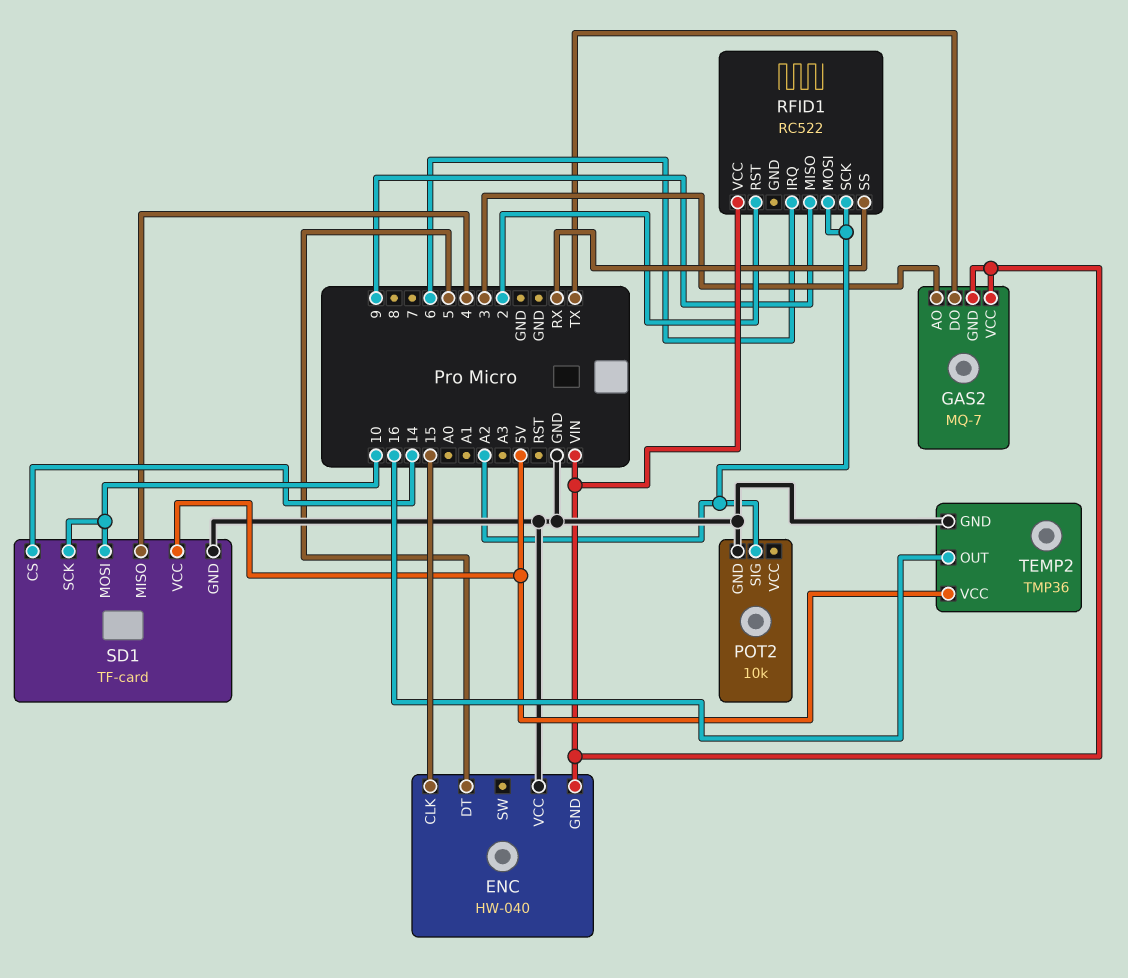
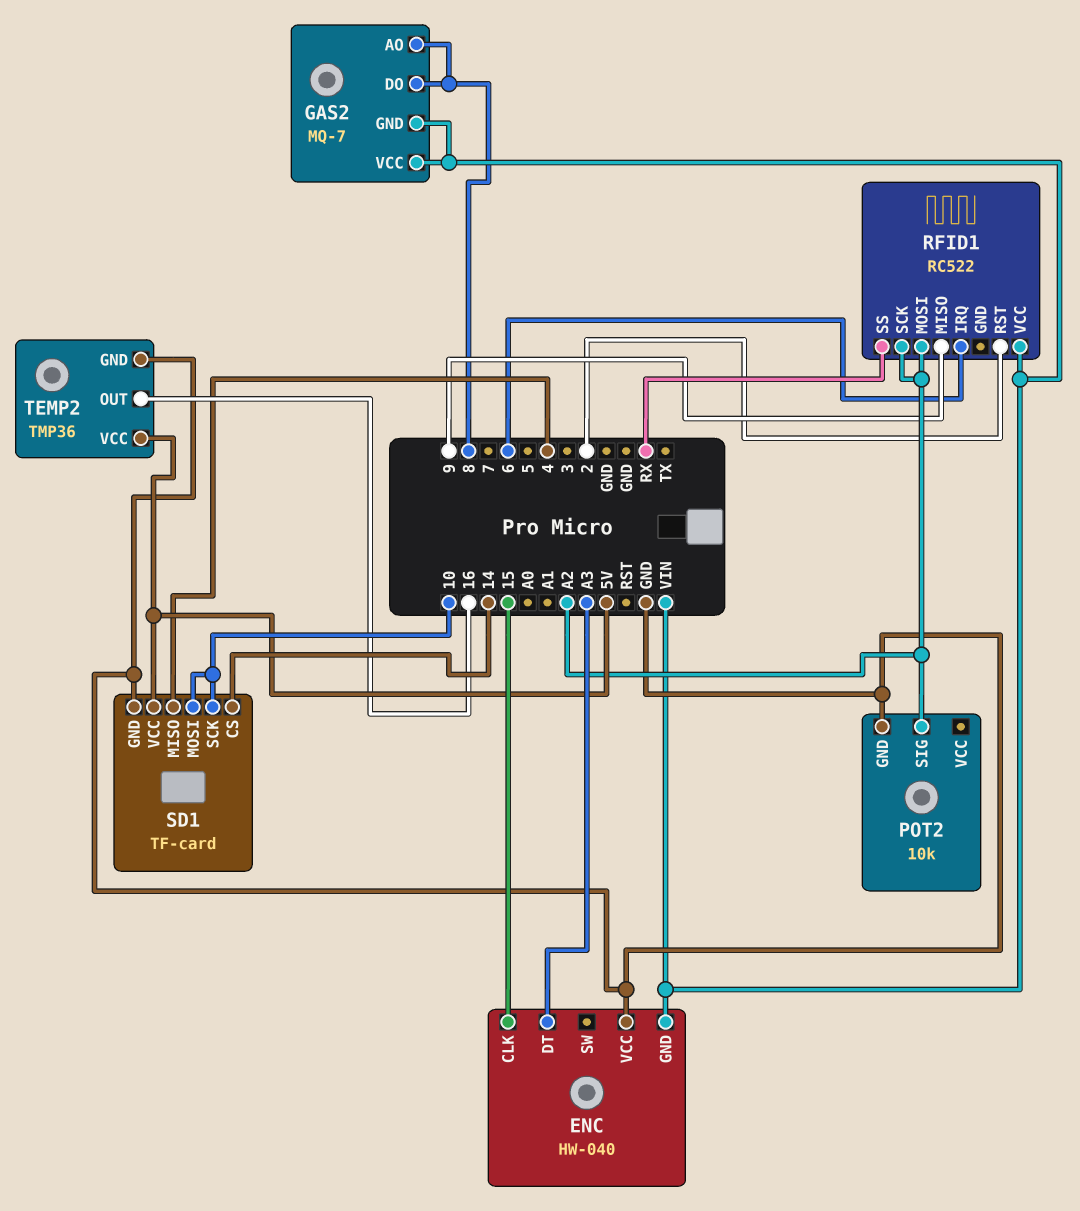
ENC pin DT: 5 -> A3
GAS2 pin AO: 3 -> 8
GAS2 pin DO: TX -> 8

